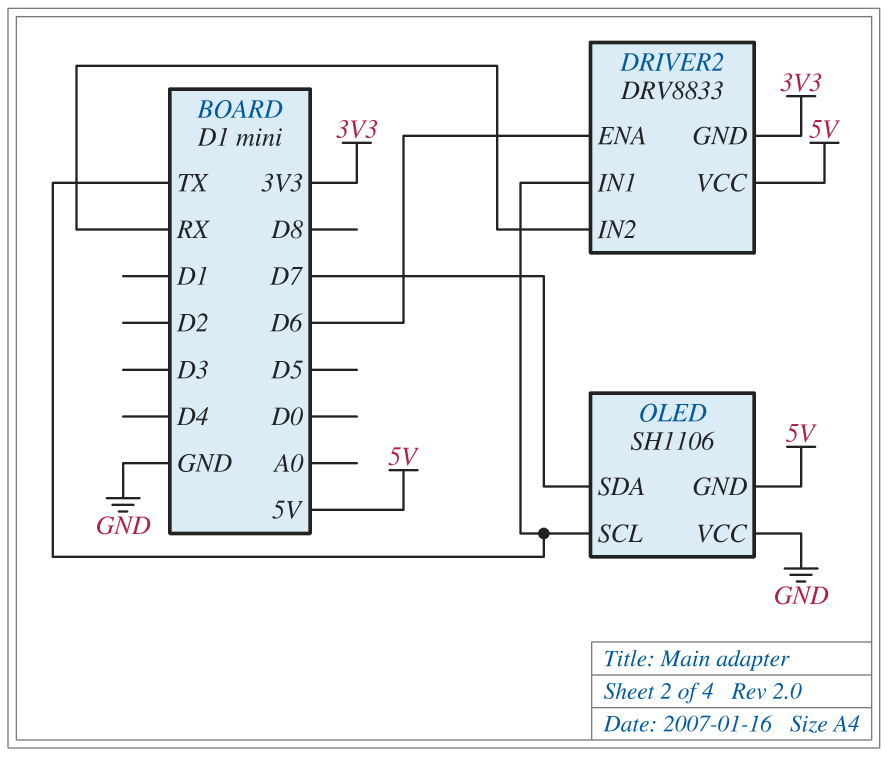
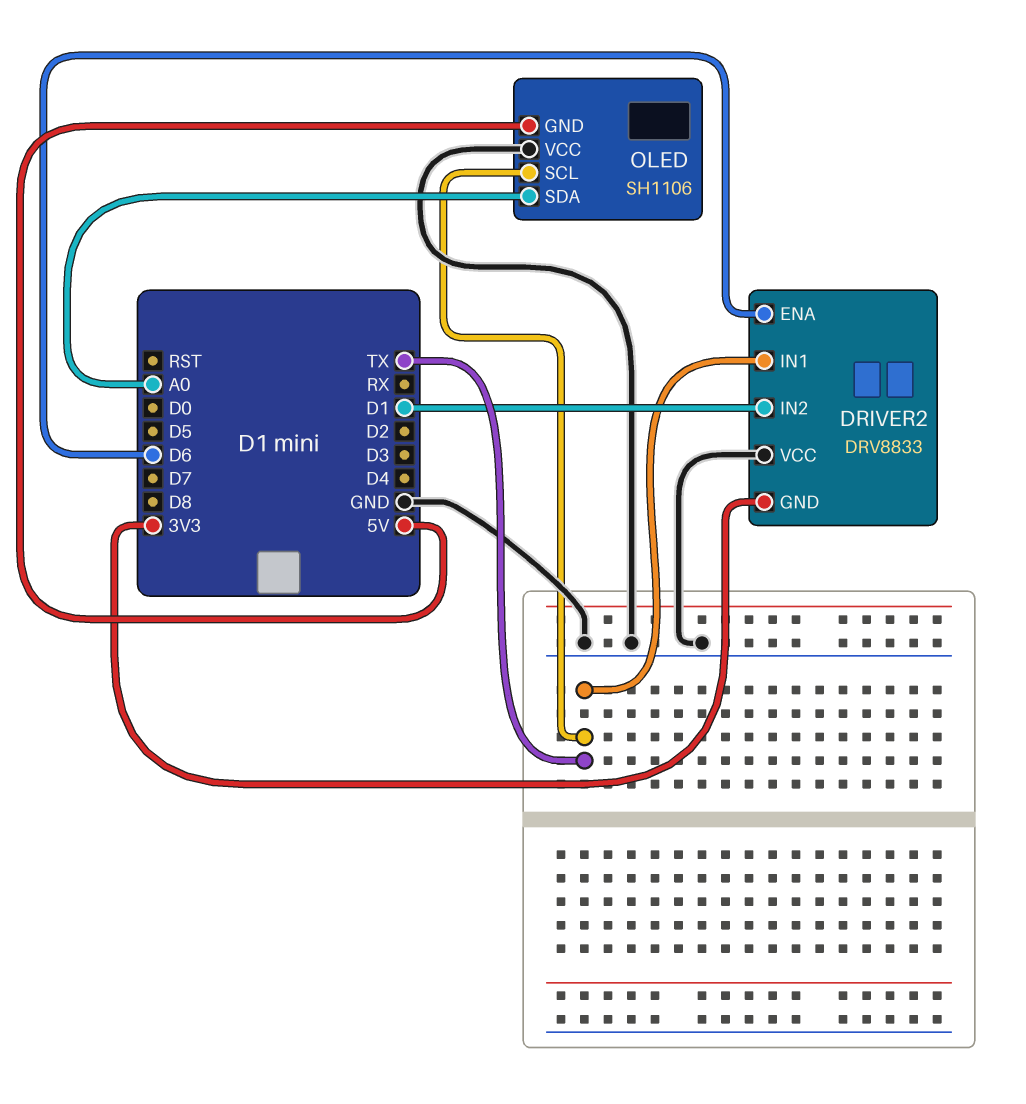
DRIVER2 pin IN2: RX -> D1
DRIVER2 pin VCC: 5V -> GND
OLED pin SDA: D7 -> A0

